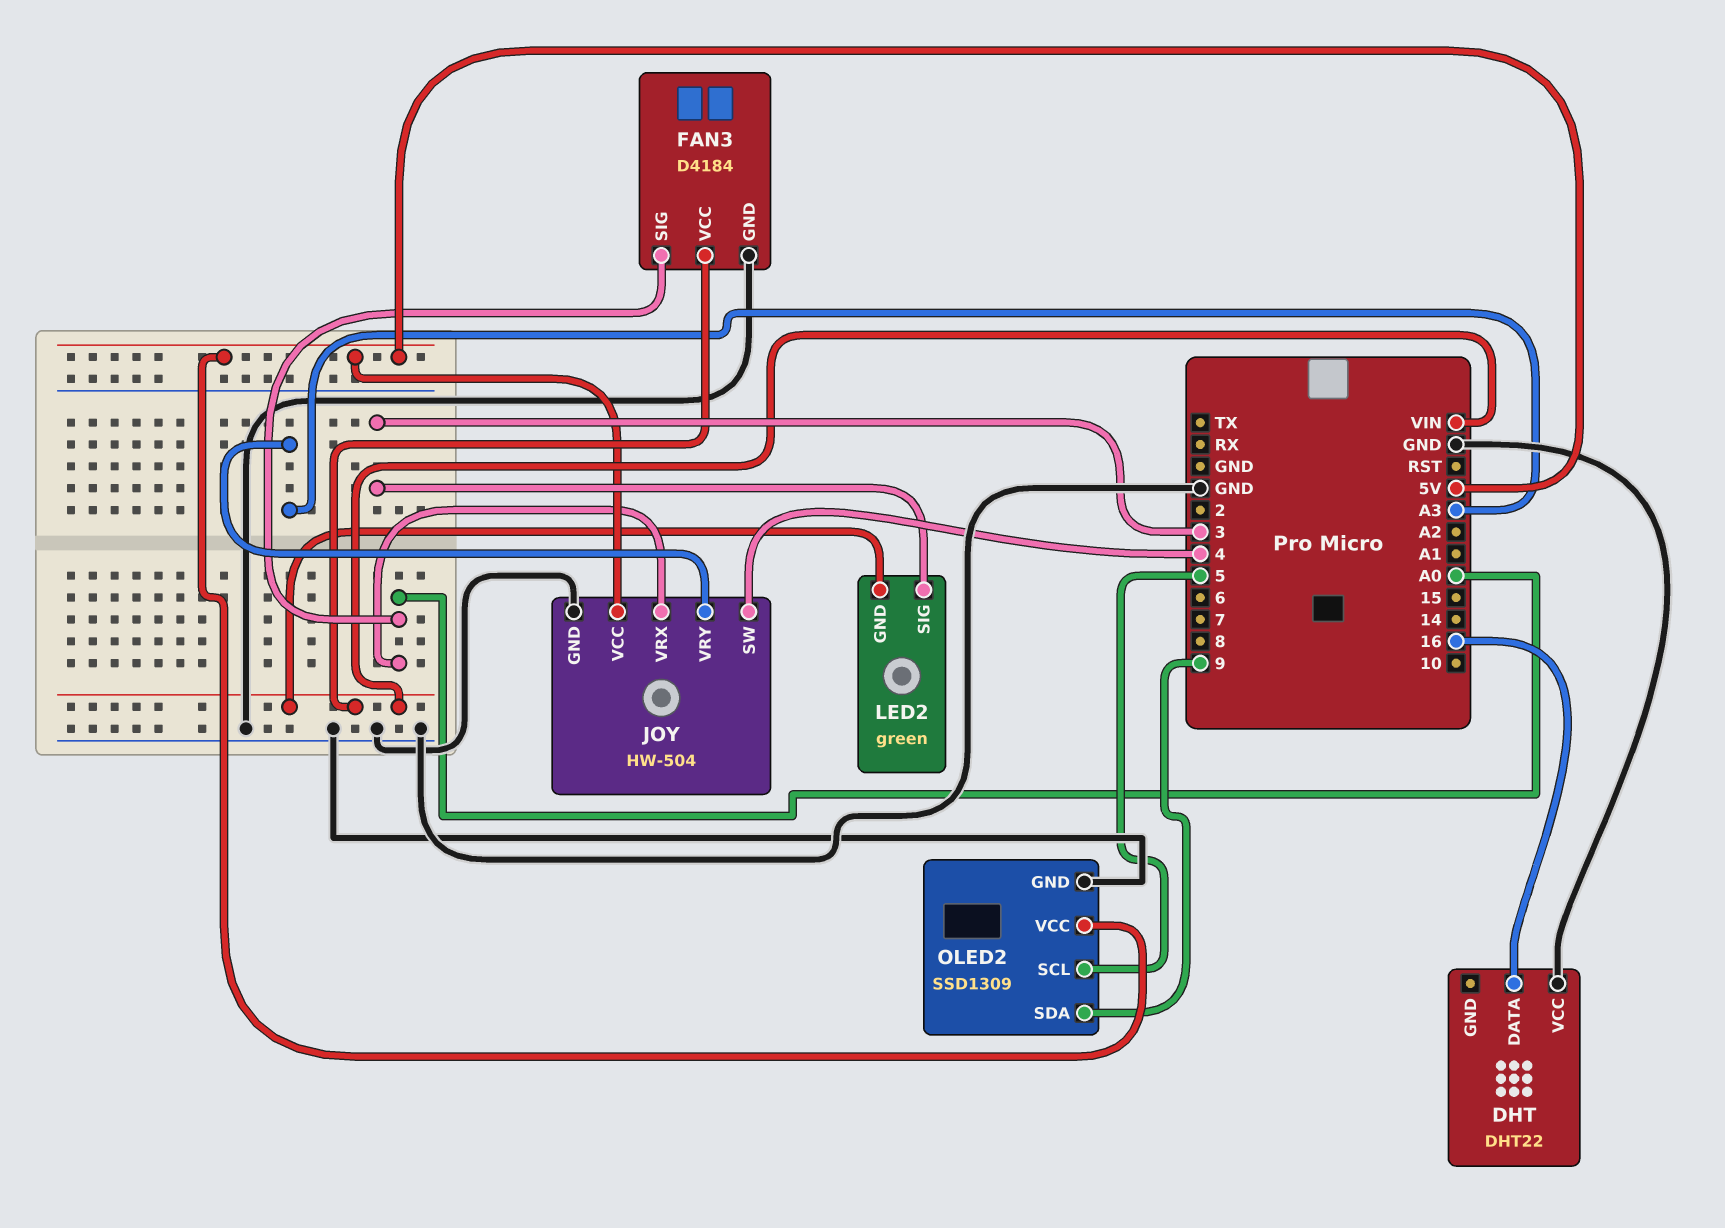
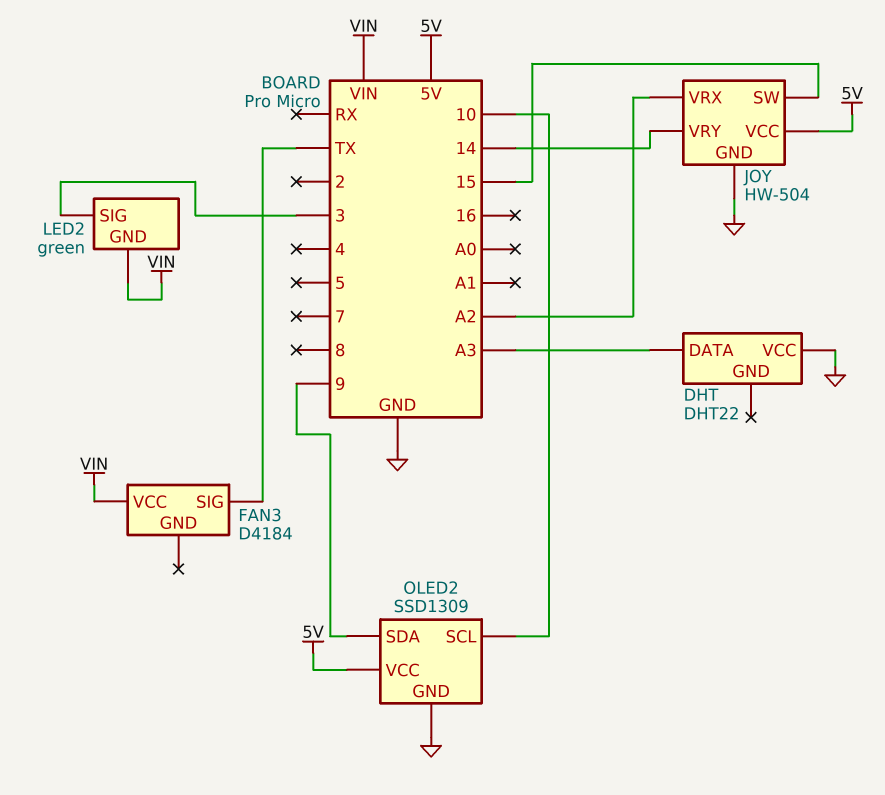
DHT pin DATA: 16 -> A3
FAN3 pin GND: GND -> none
FAN3 pin SIG: A0 -> TX
JOY pin SW: 4 -> 15
JOY pin VRX: A0 -> A2
JOY pin VRY: A3 -> 14
OLED2 pin SCL: 5 -> 10

